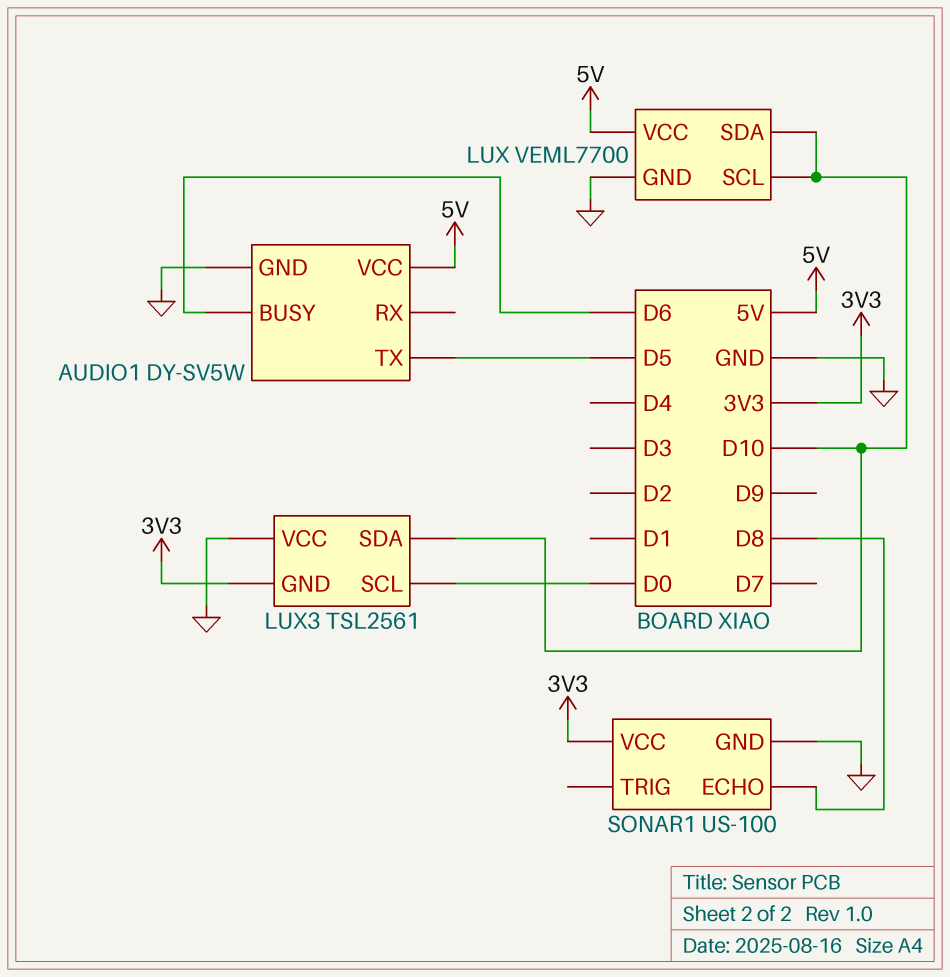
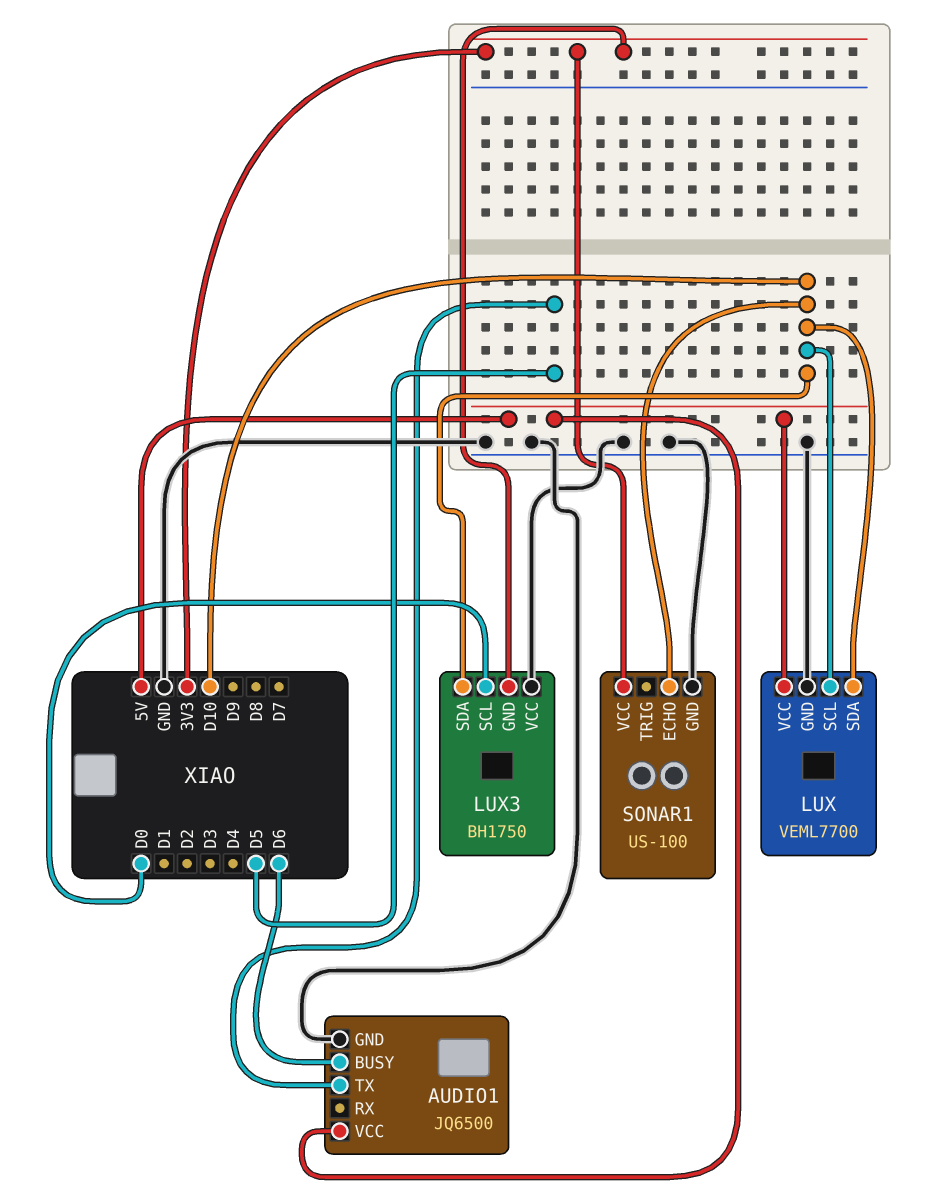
AUDIO1: DY-SV5W -> JQ6500
LUX3: TSL2561 -> BH1750
SONAR1 pin ECHO: D8 -> D10

